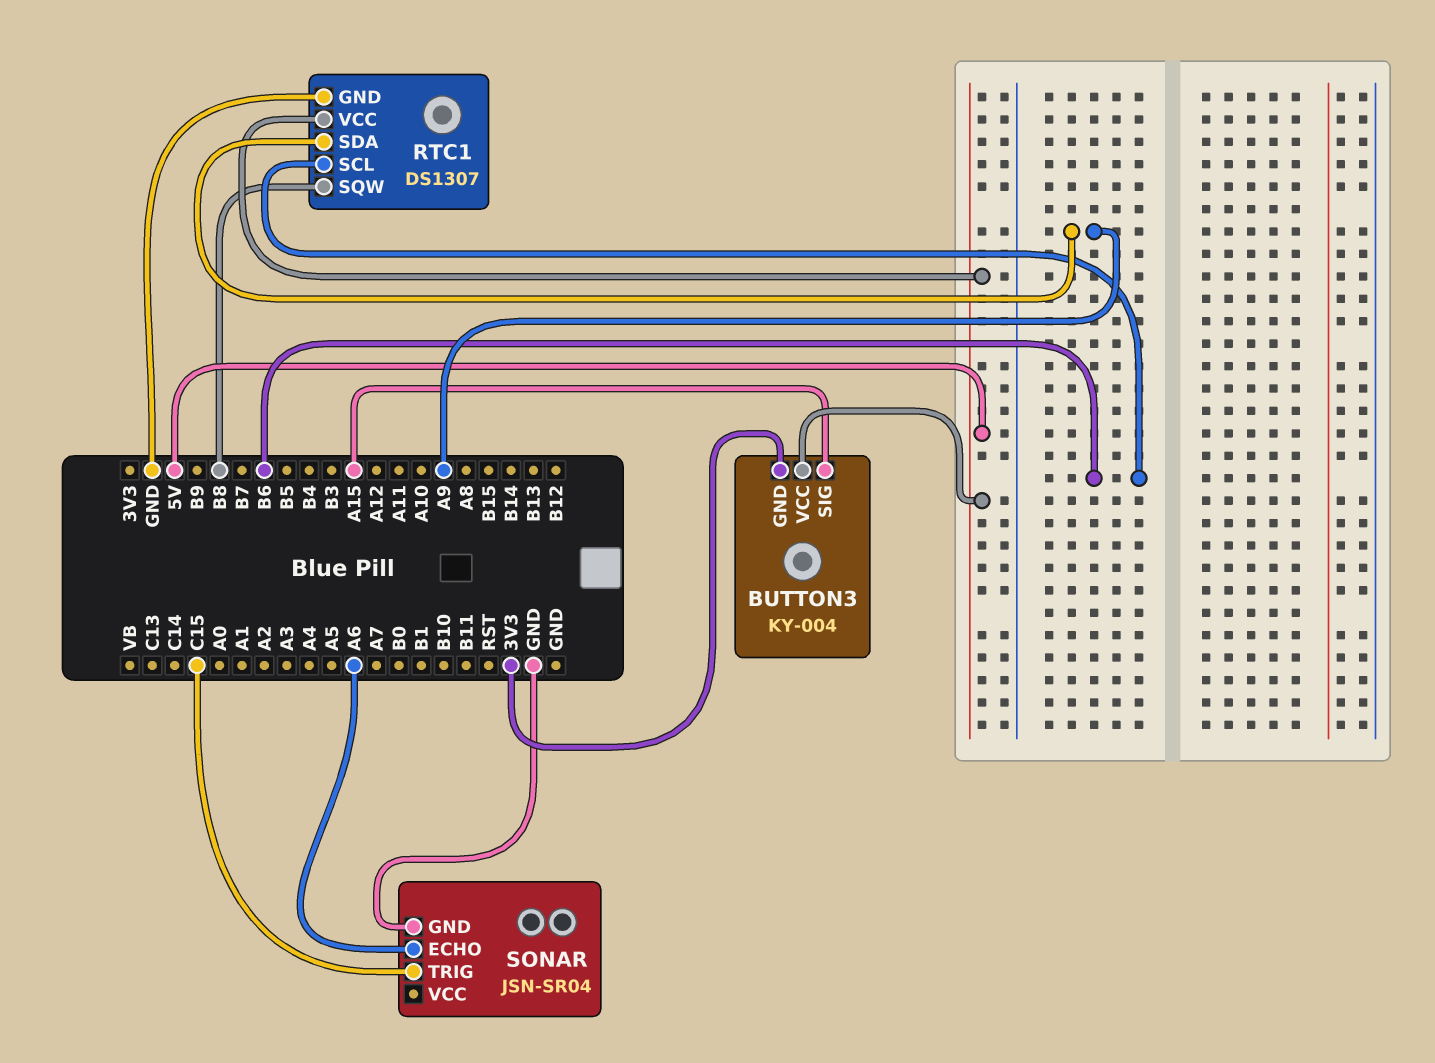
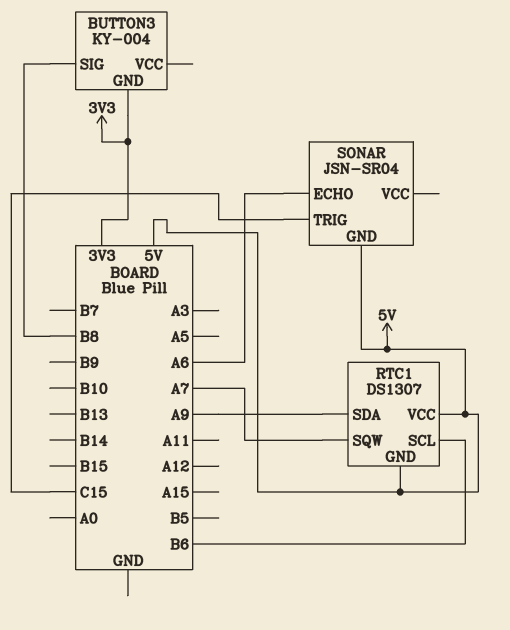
BUTTON3 pin SIG: A15 -> B8
BUTTON3 pin VCC: 5V -> none
RTC1 pin GND: GND -> 5V
RTC1 pin SQW: B8 -> A7
SONAR pin GND: GND -> 5V

